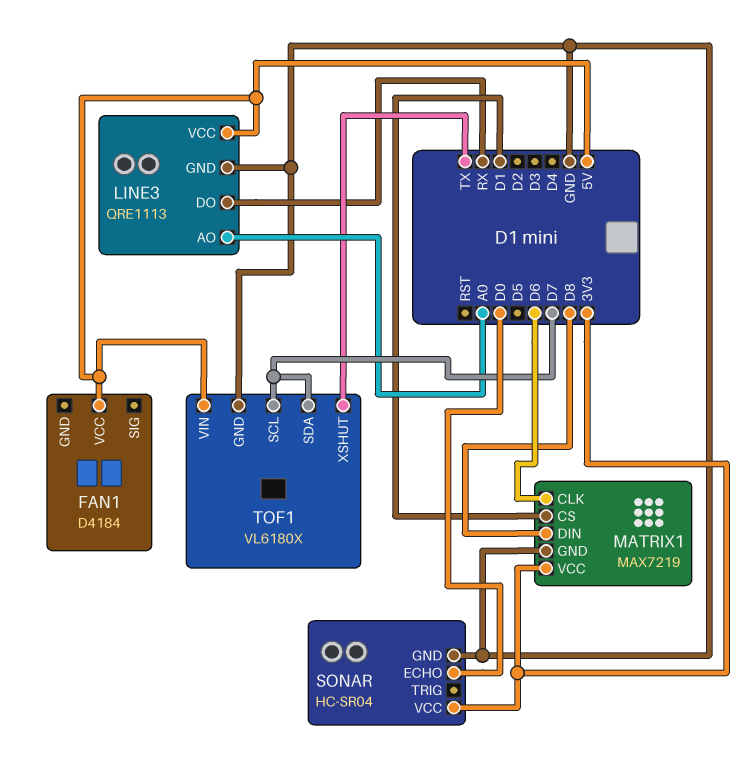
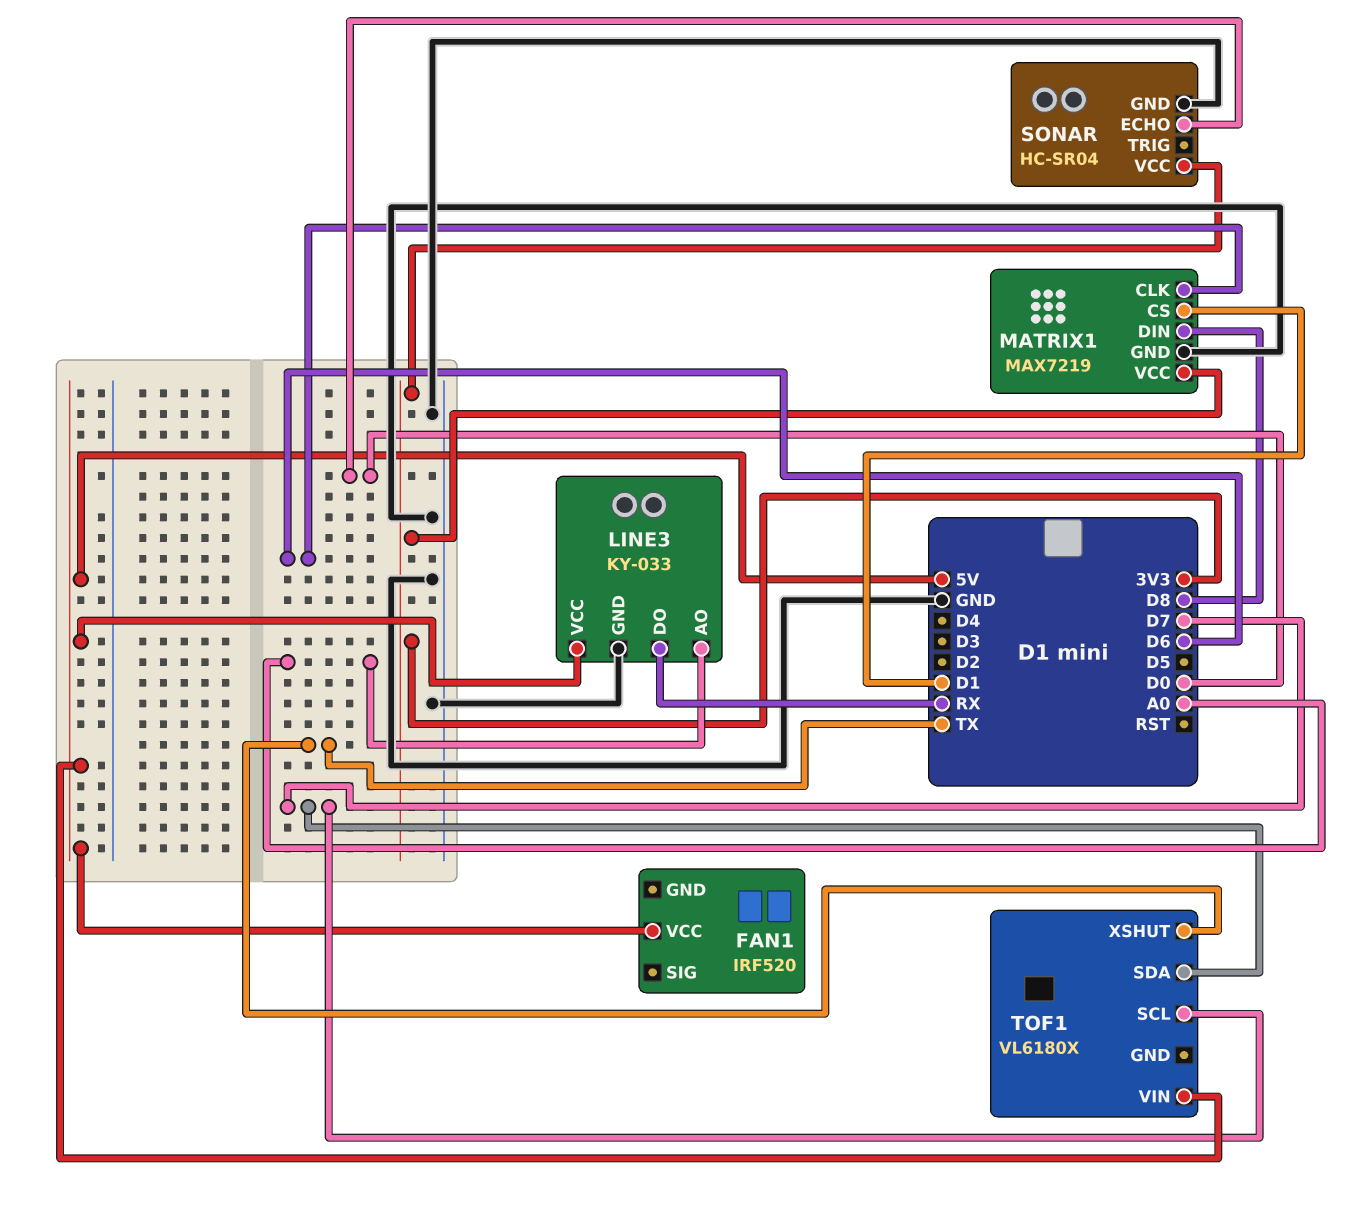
FAN1: D4184 -> IRF520
LINE3: QRE1113 -> KY-033
TOF1 pin GND: GND -> none

